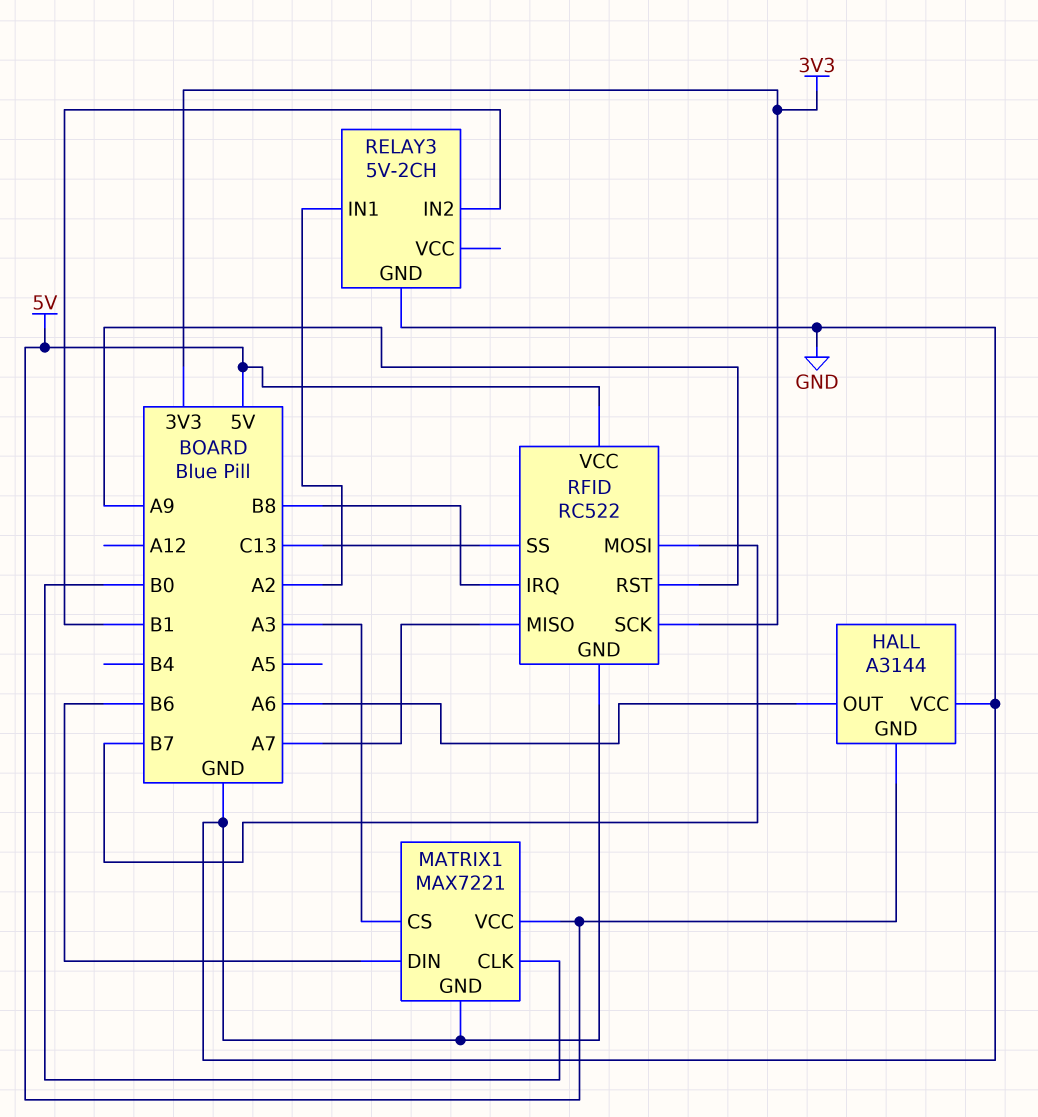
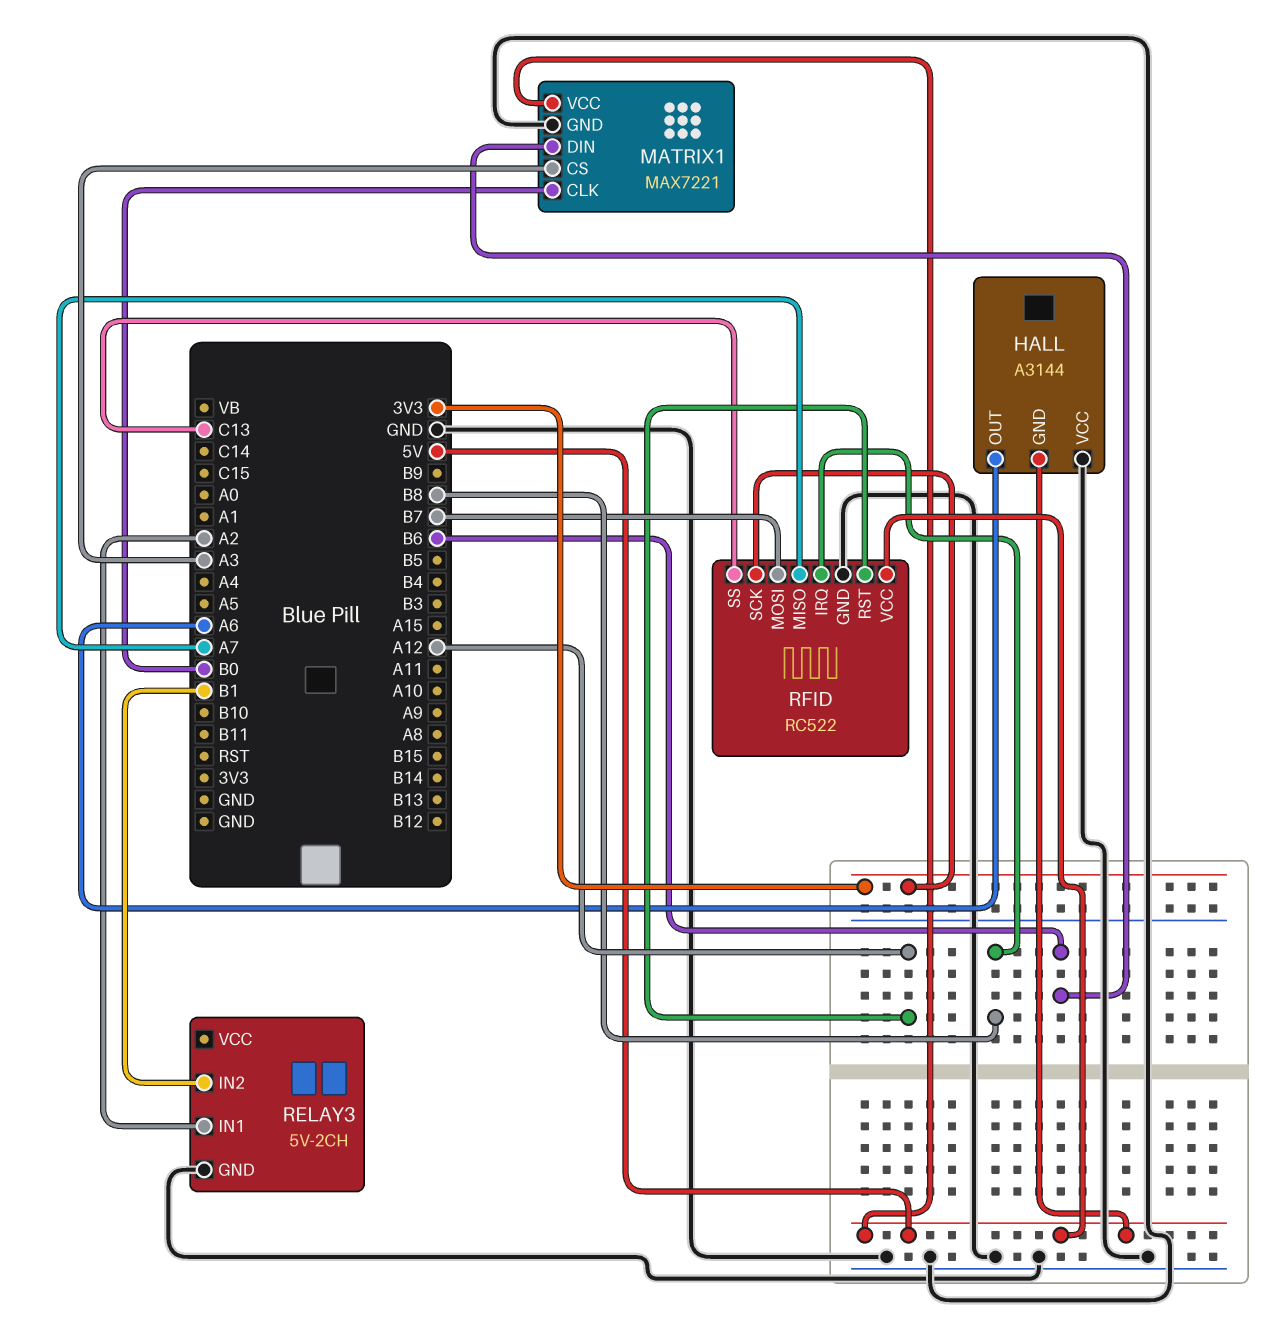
RFID pin RST: A9 -> A12

